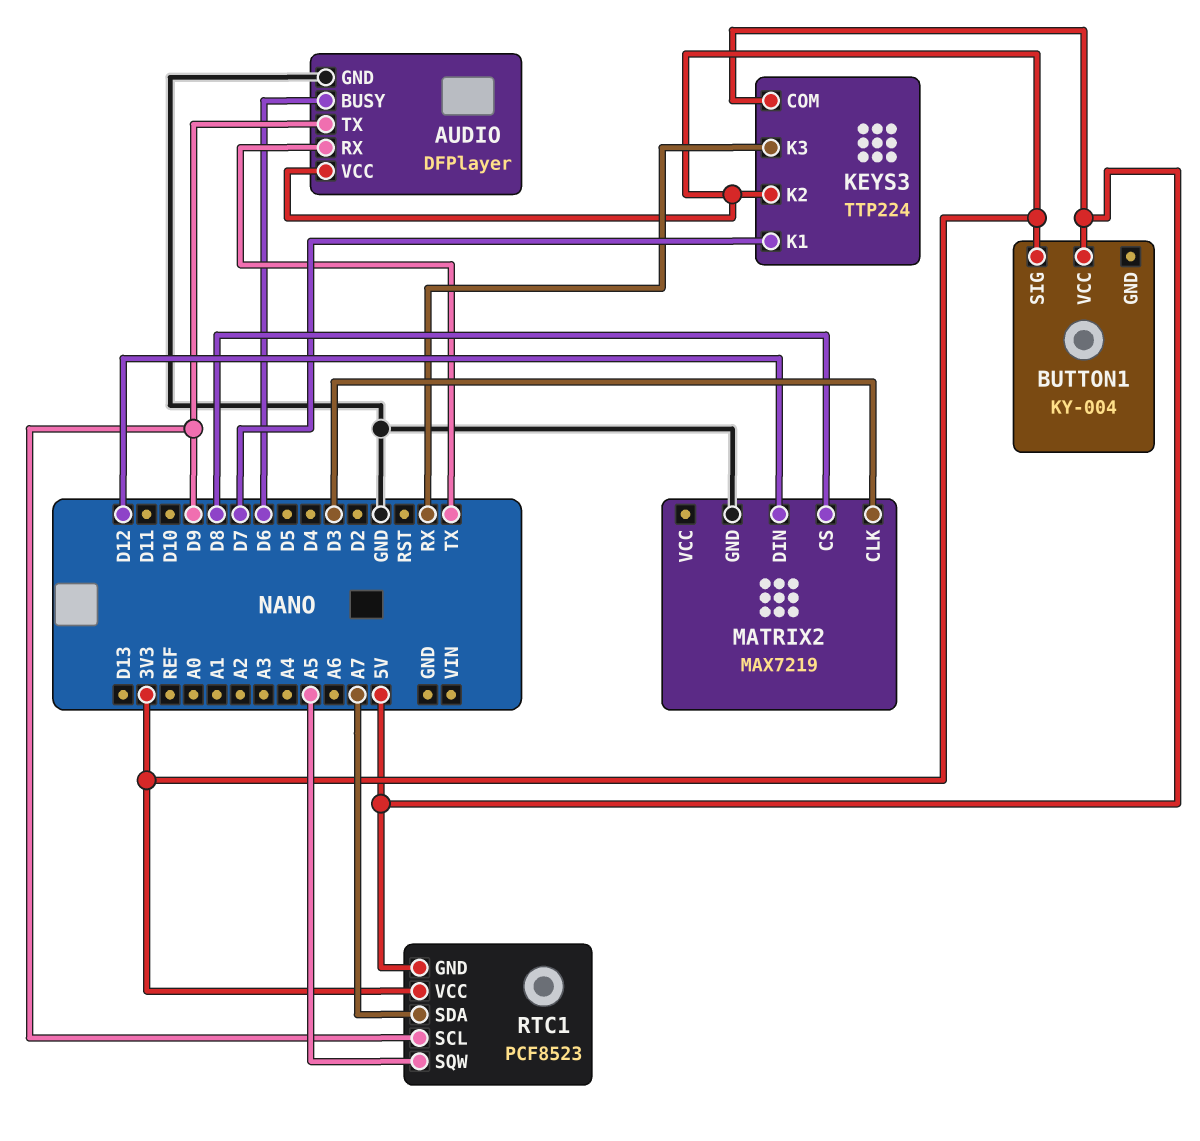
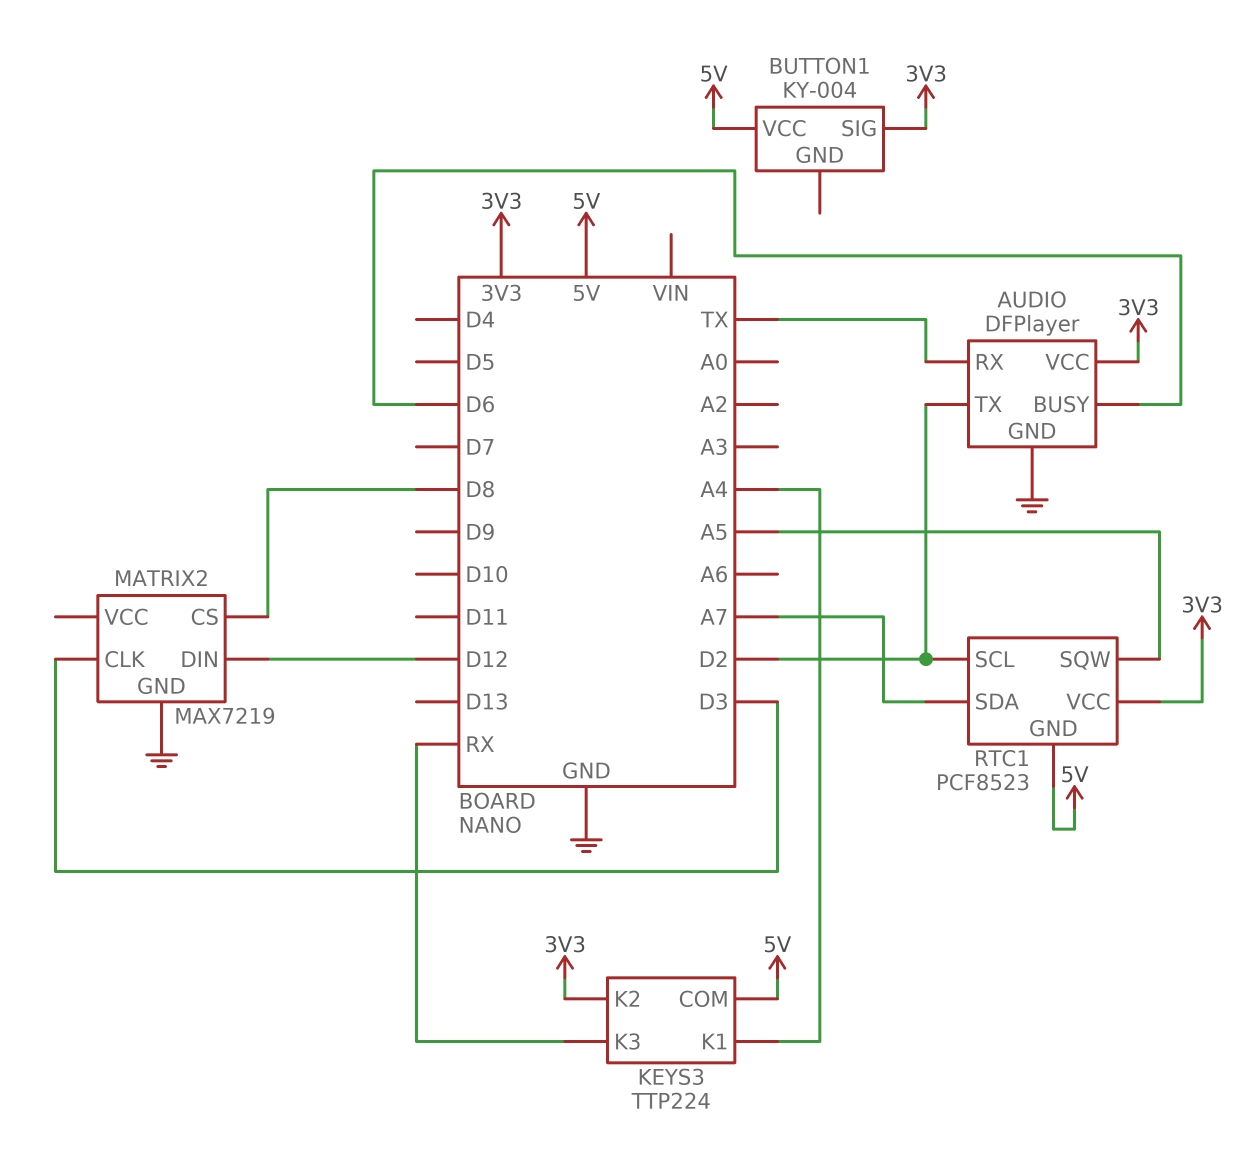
AUDIO pin TX: D9 -> D2
KEYS3 pin K1: D7 -> A4
RTC1 pin SCL: D9 -> D2

